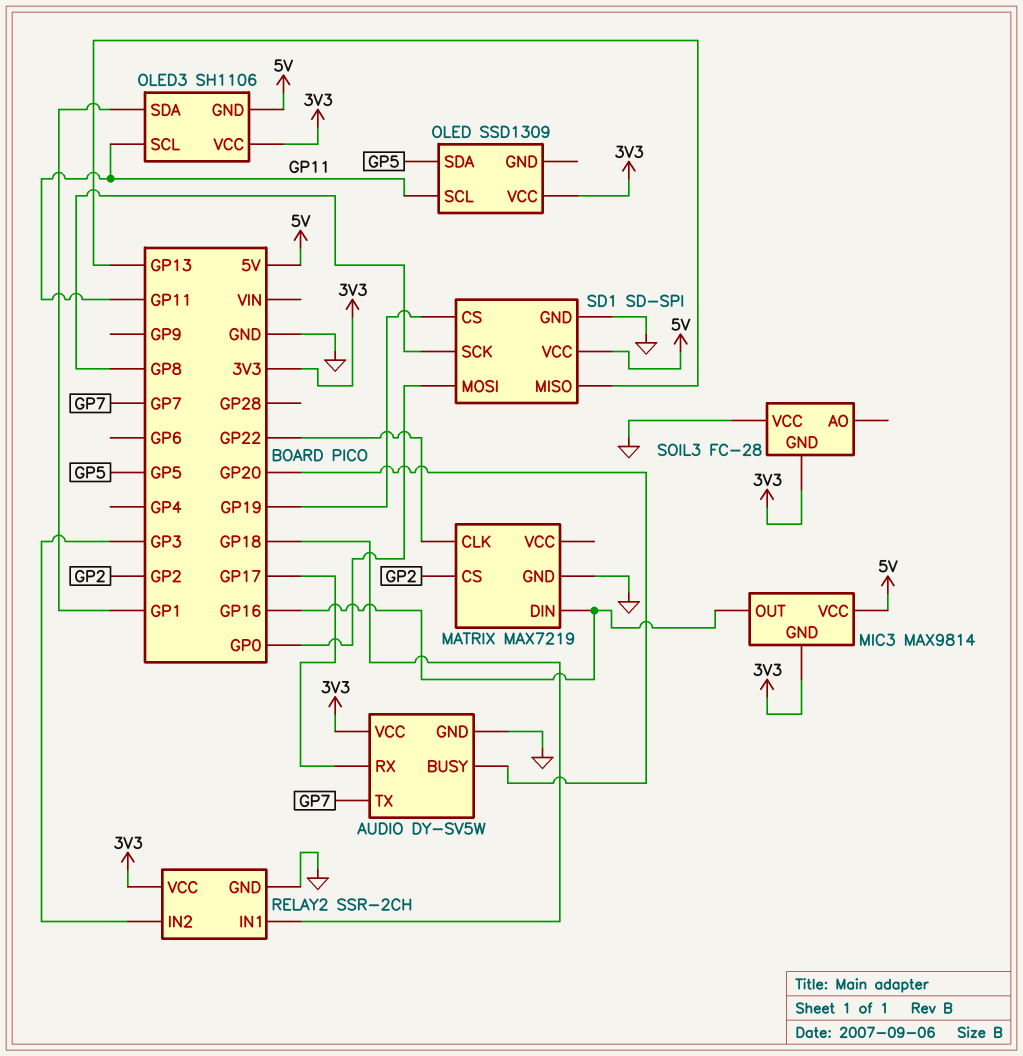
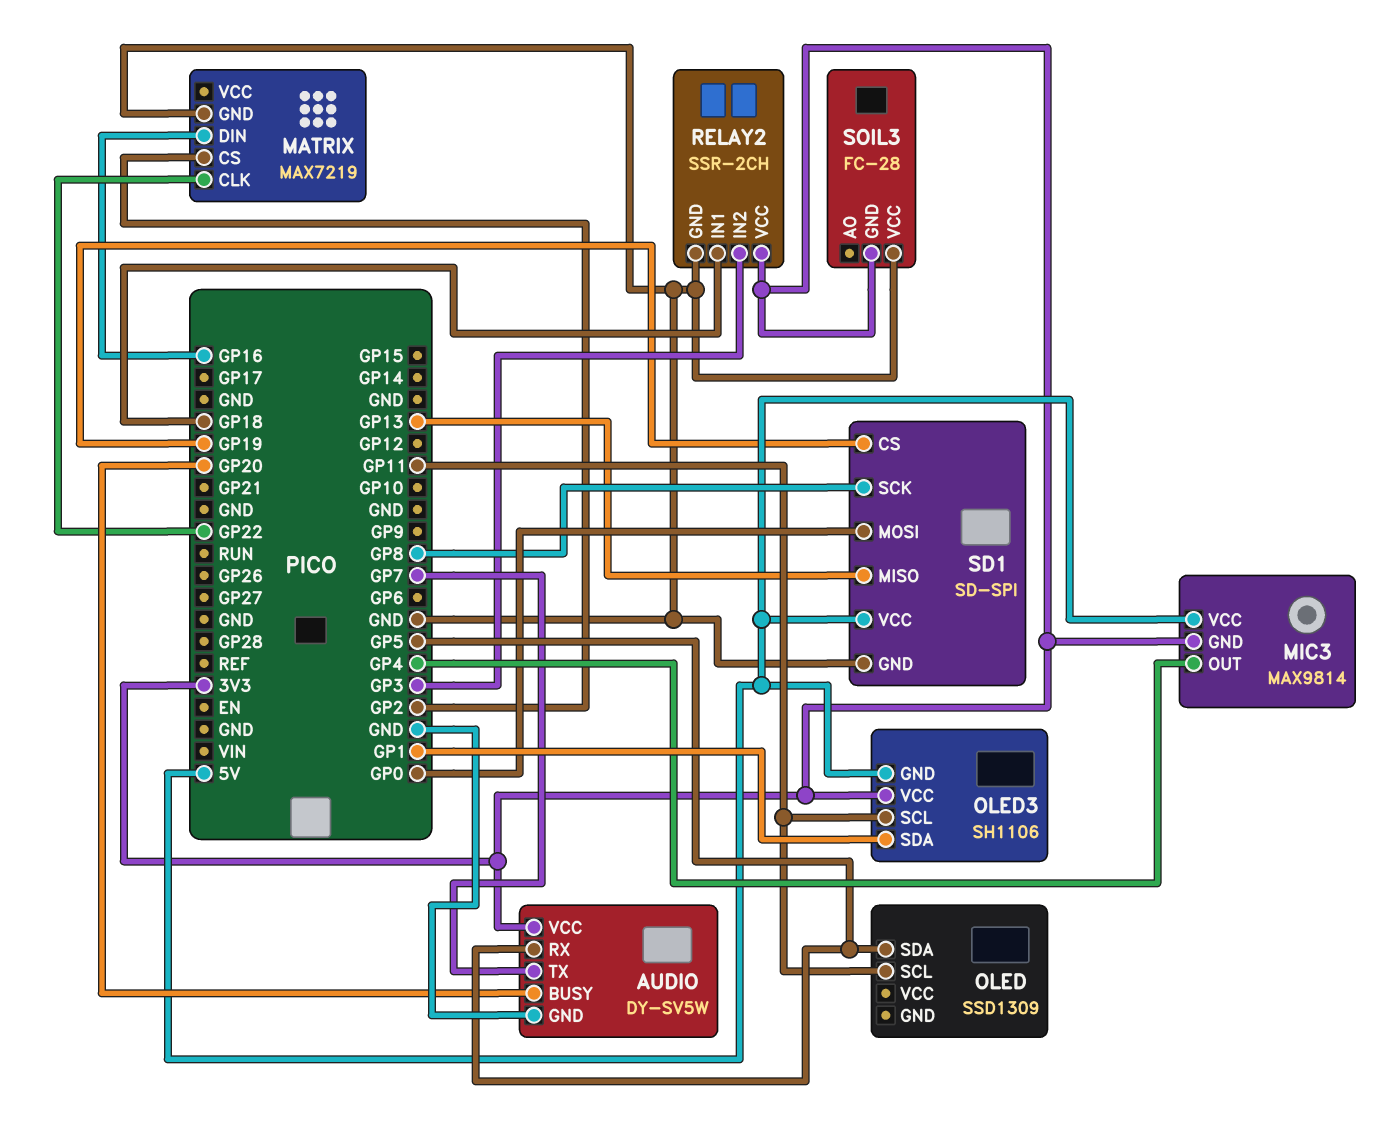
AUDIO pin RX: GP17 -> GP5
MIC3 pin OUT: GP16 -> GP4
OLED pin VCC: 3V3 -> none

